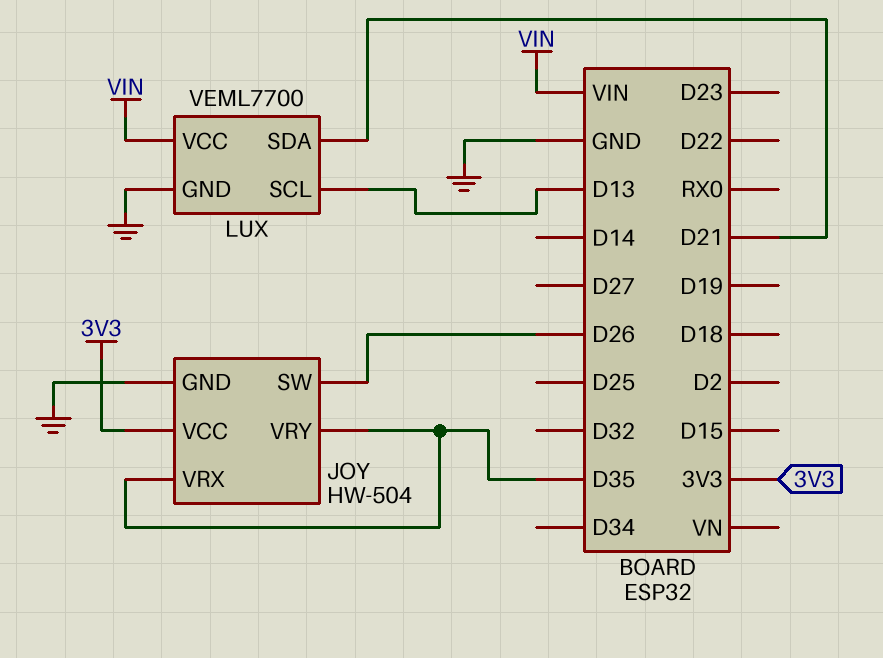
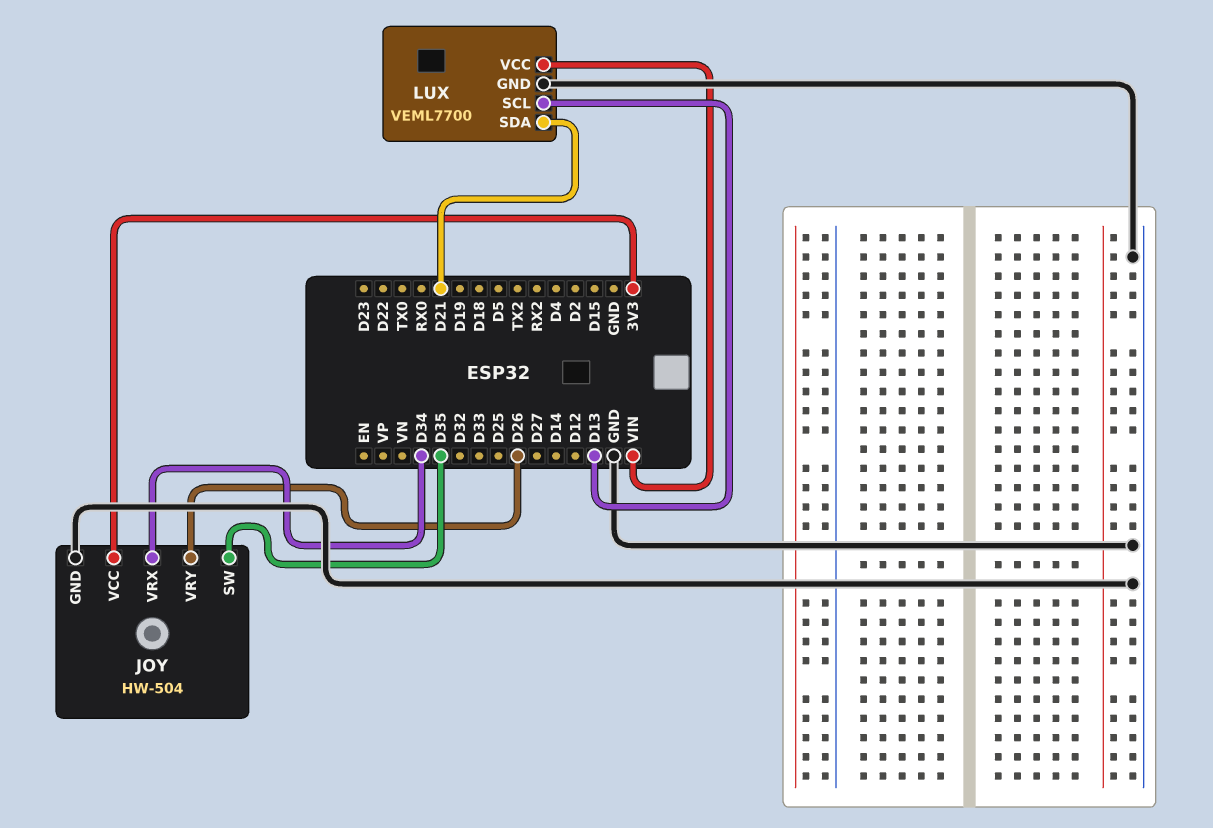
JOY pin SW: D26 -> D35
JOY pin VRX: D35 -> D34
JOY pin VRY: D35 -> D26

